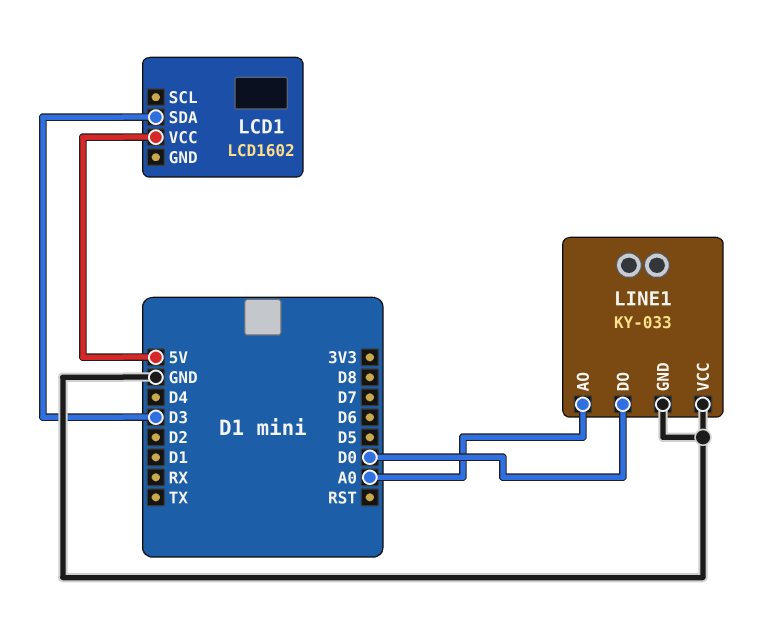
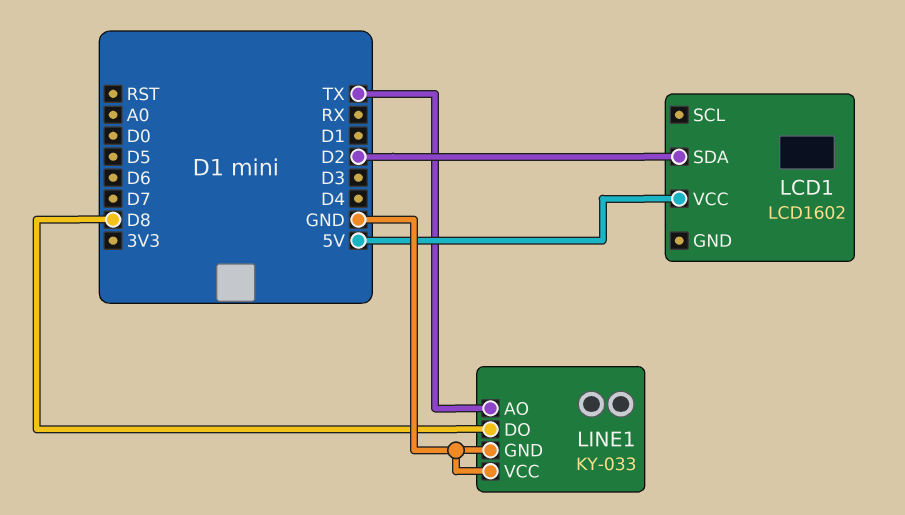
LCD1 pin SDA: D3 -> D2
LINE1 pin AO: A0 -> TX
LINE1 pin DO: D0 -> D8

